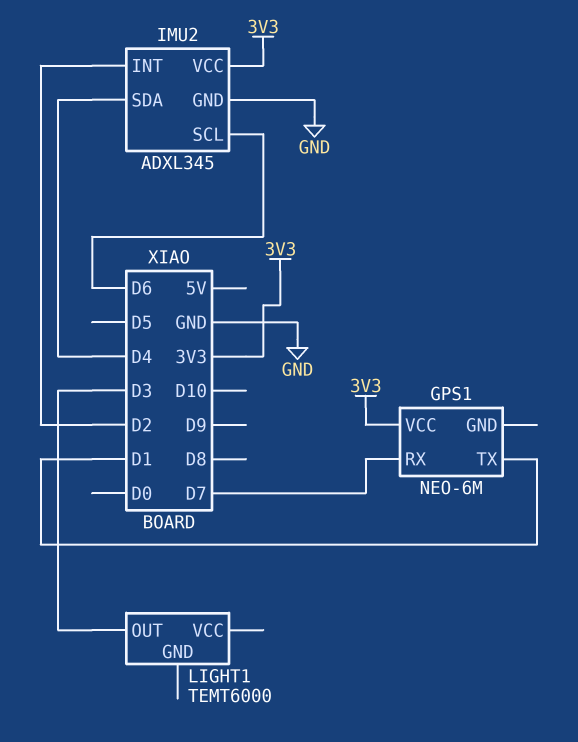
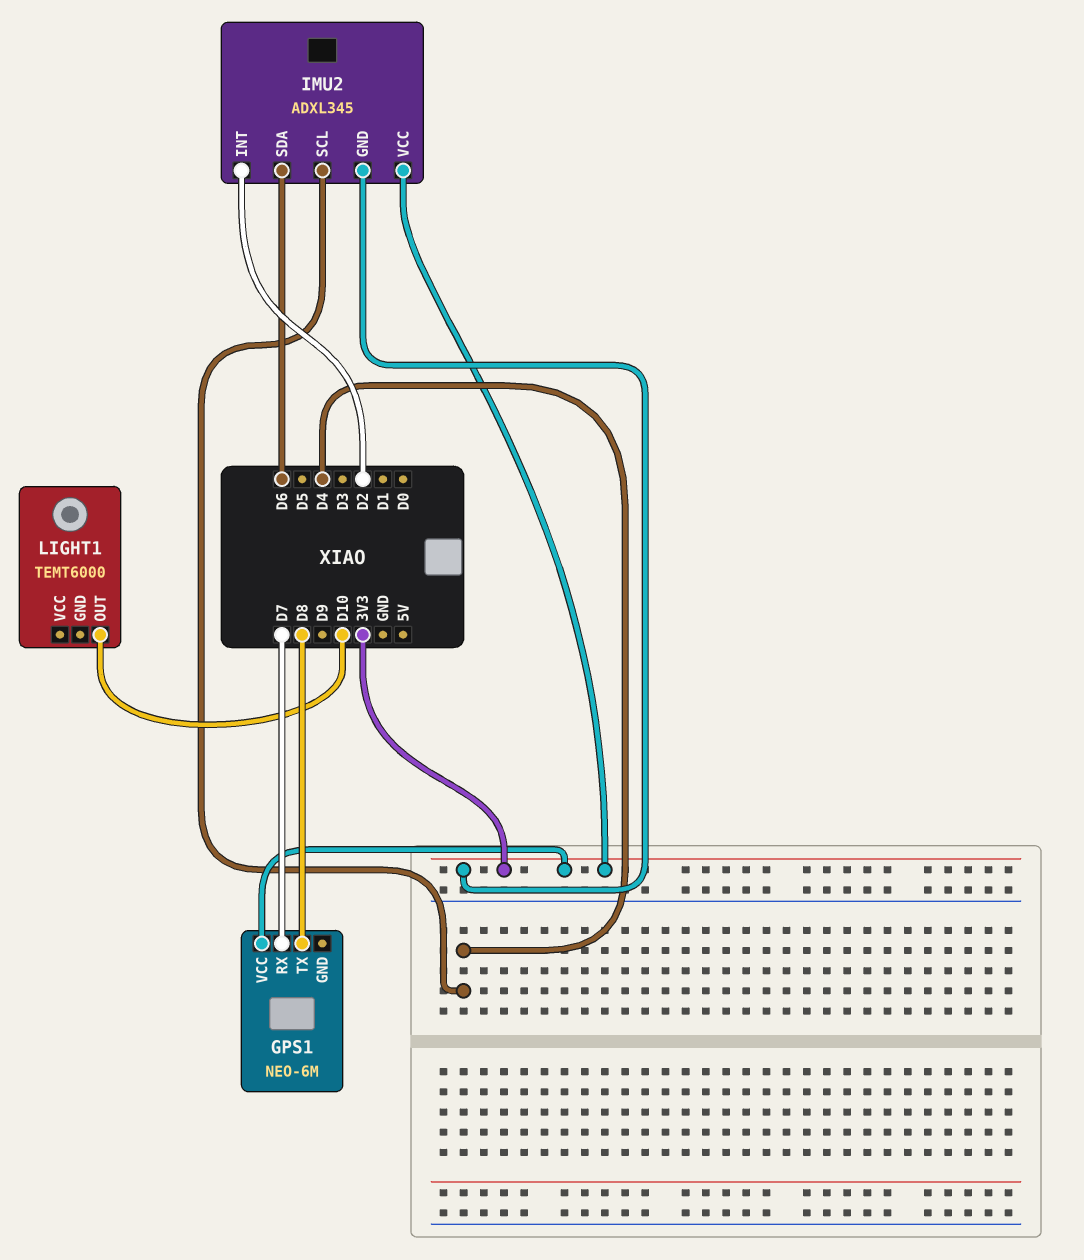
GPS1 pin TX: D1 -> D8
IMU2 pin GND: GND -> 3V3
IMU2 pin SCL: D6 -> D4
IMU2 pin SDA: D4 -> D6
LIGHT1 pin OUT: D3 -> D10

